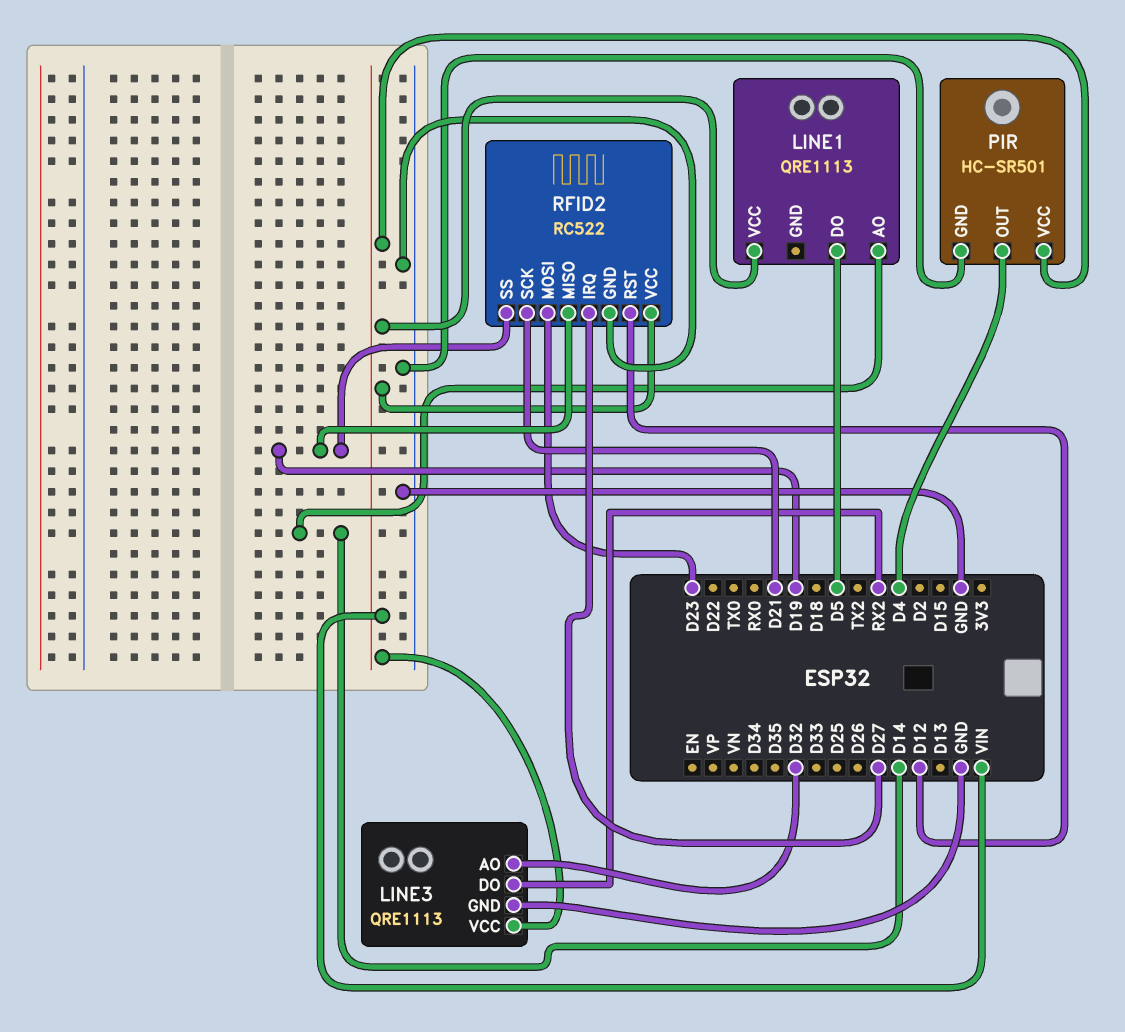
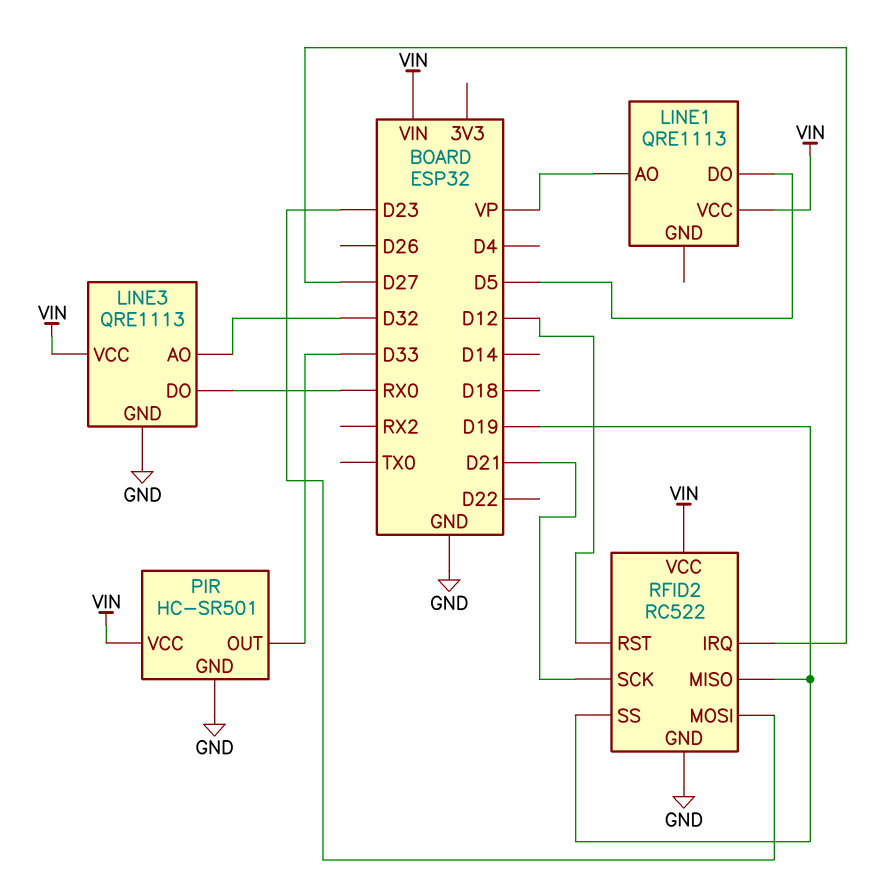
LINE1 pin AO: D14 -> VP
LINE3 pin DO: RX2 -> RX0
PIR pin OUT: D4 -> D33

